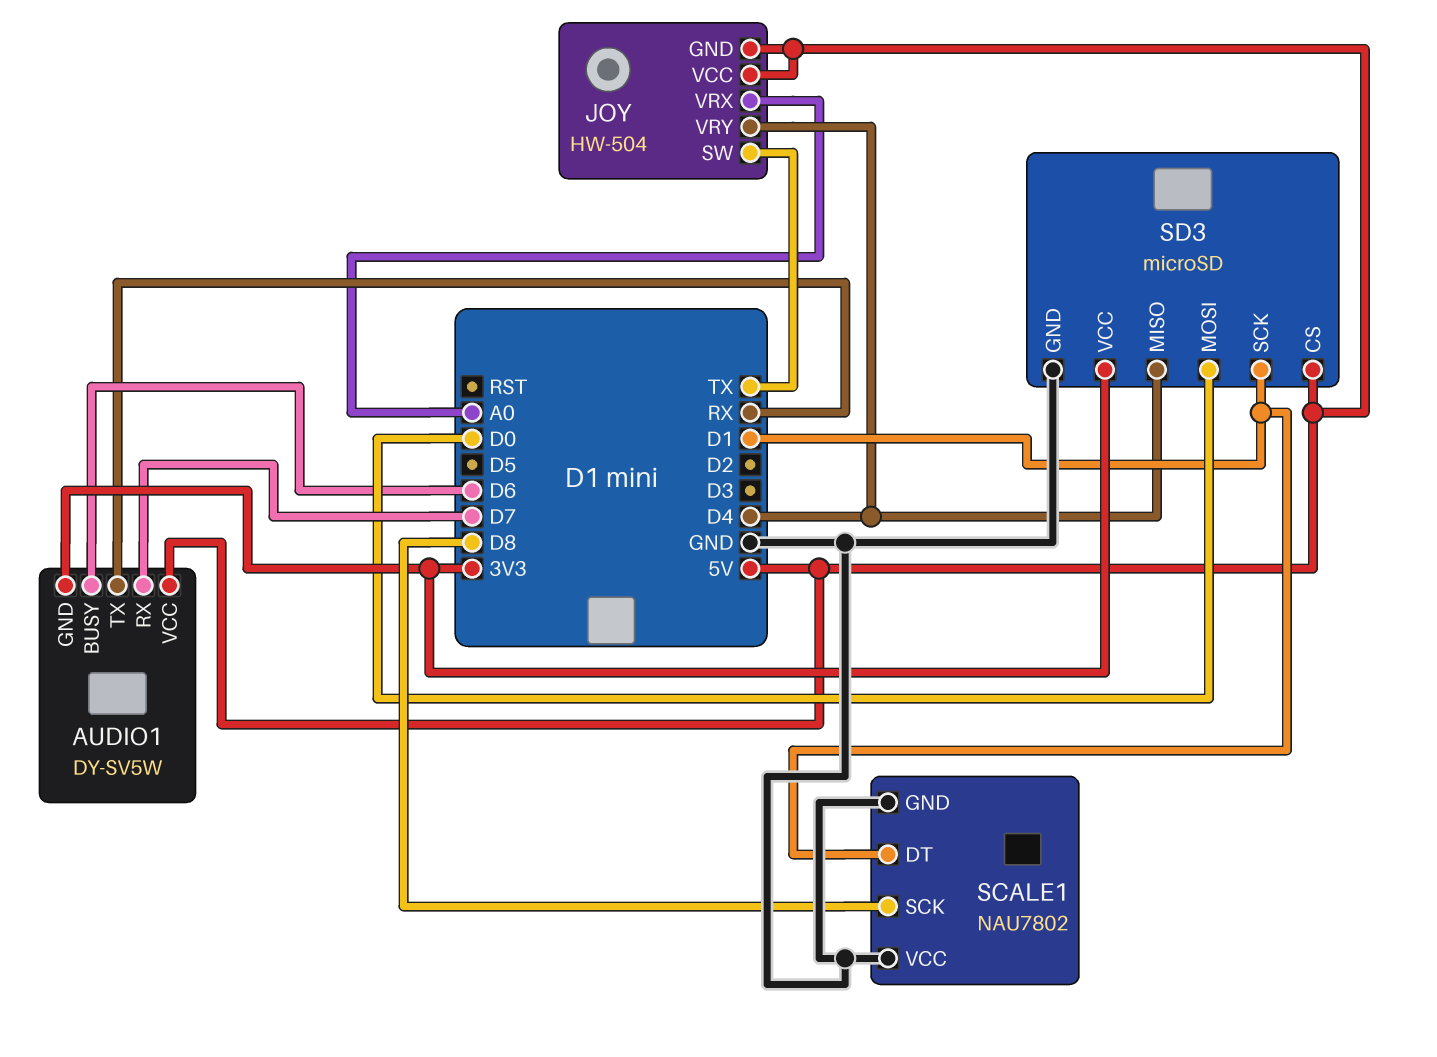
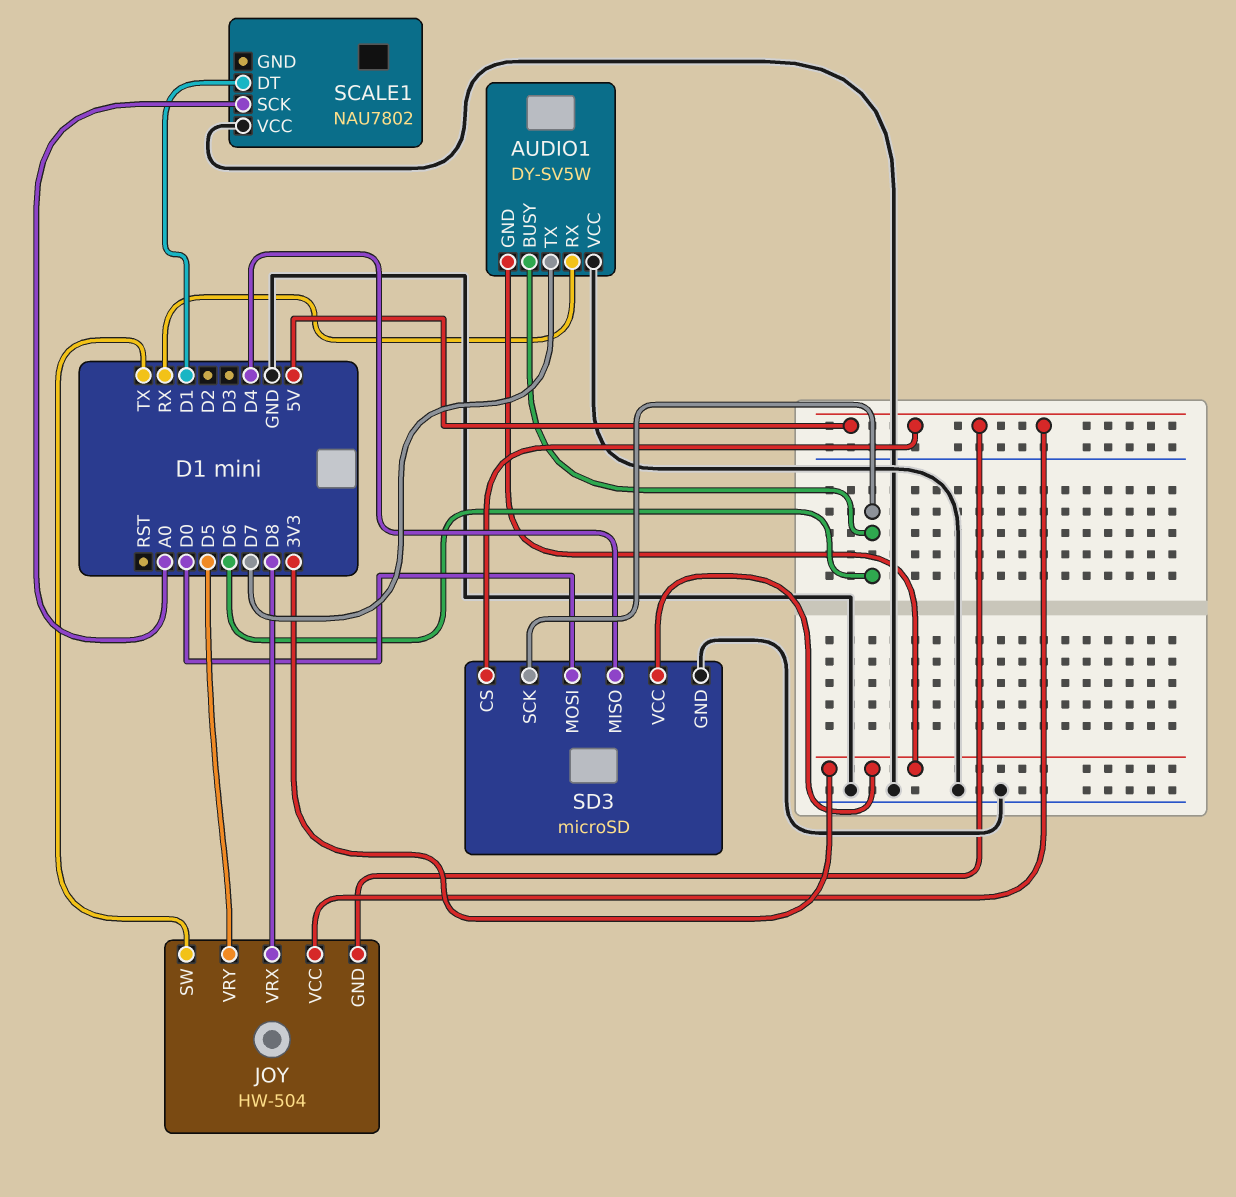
AUDIO1 pin RX: D7 -> RX
AUDIO1 pin TX: RX -> D7
AUDIO1 pin VCC: 5V -> GND
JOY pin VRX: A0 -> D8
JOY pin VRY: D4 -> D5
SCALE1 pin GND: GND -> none
SCALE1 pin SCK: D8 -> A0
SD3 pin SCK: D1 -> D6

